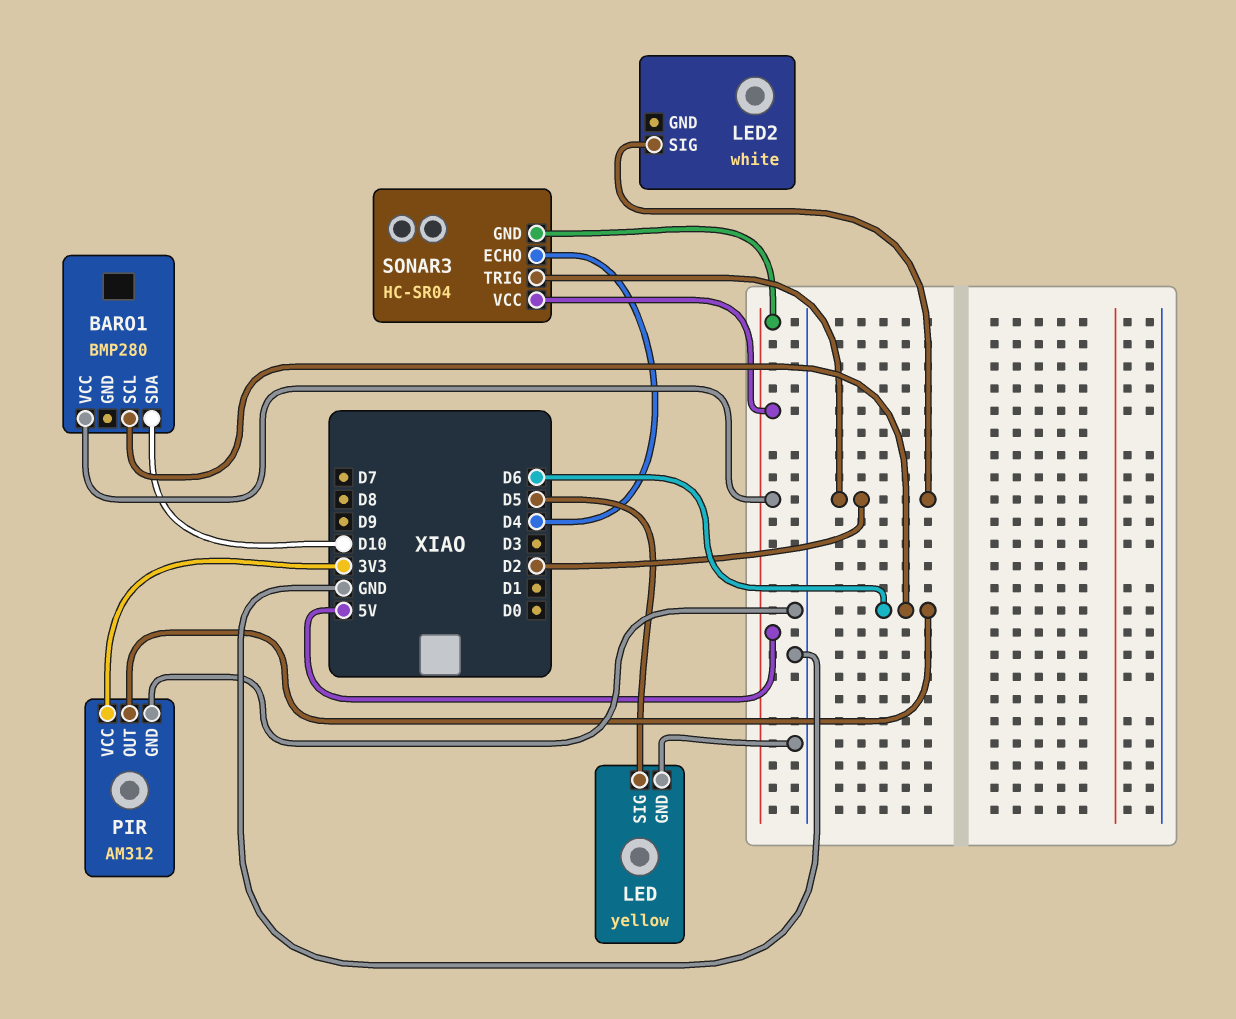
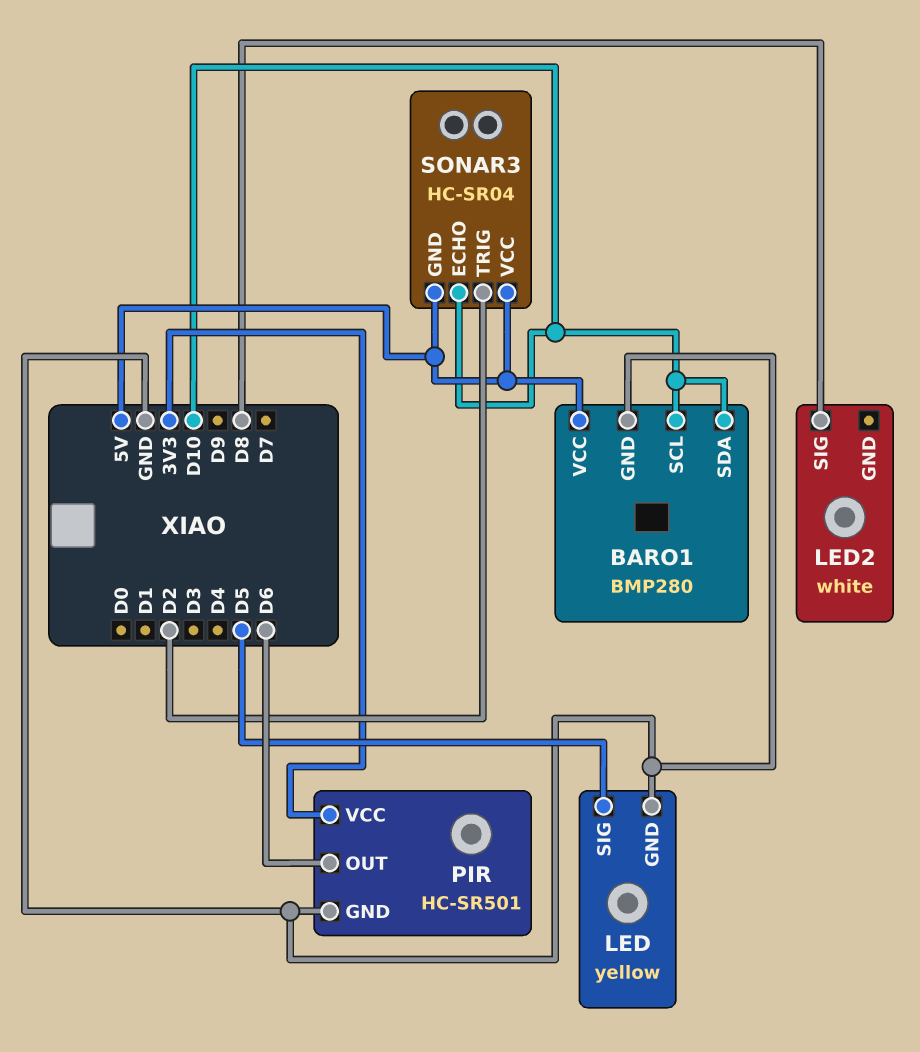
BARO1 pin GND: none -> GND
BARO1 pin SCL: D6 -> D10
LED2 pin SIG: D2 -> D8
PIR: AM312 -> HC-SR501
SONAR3 pin ECHO: D4 -> D10

